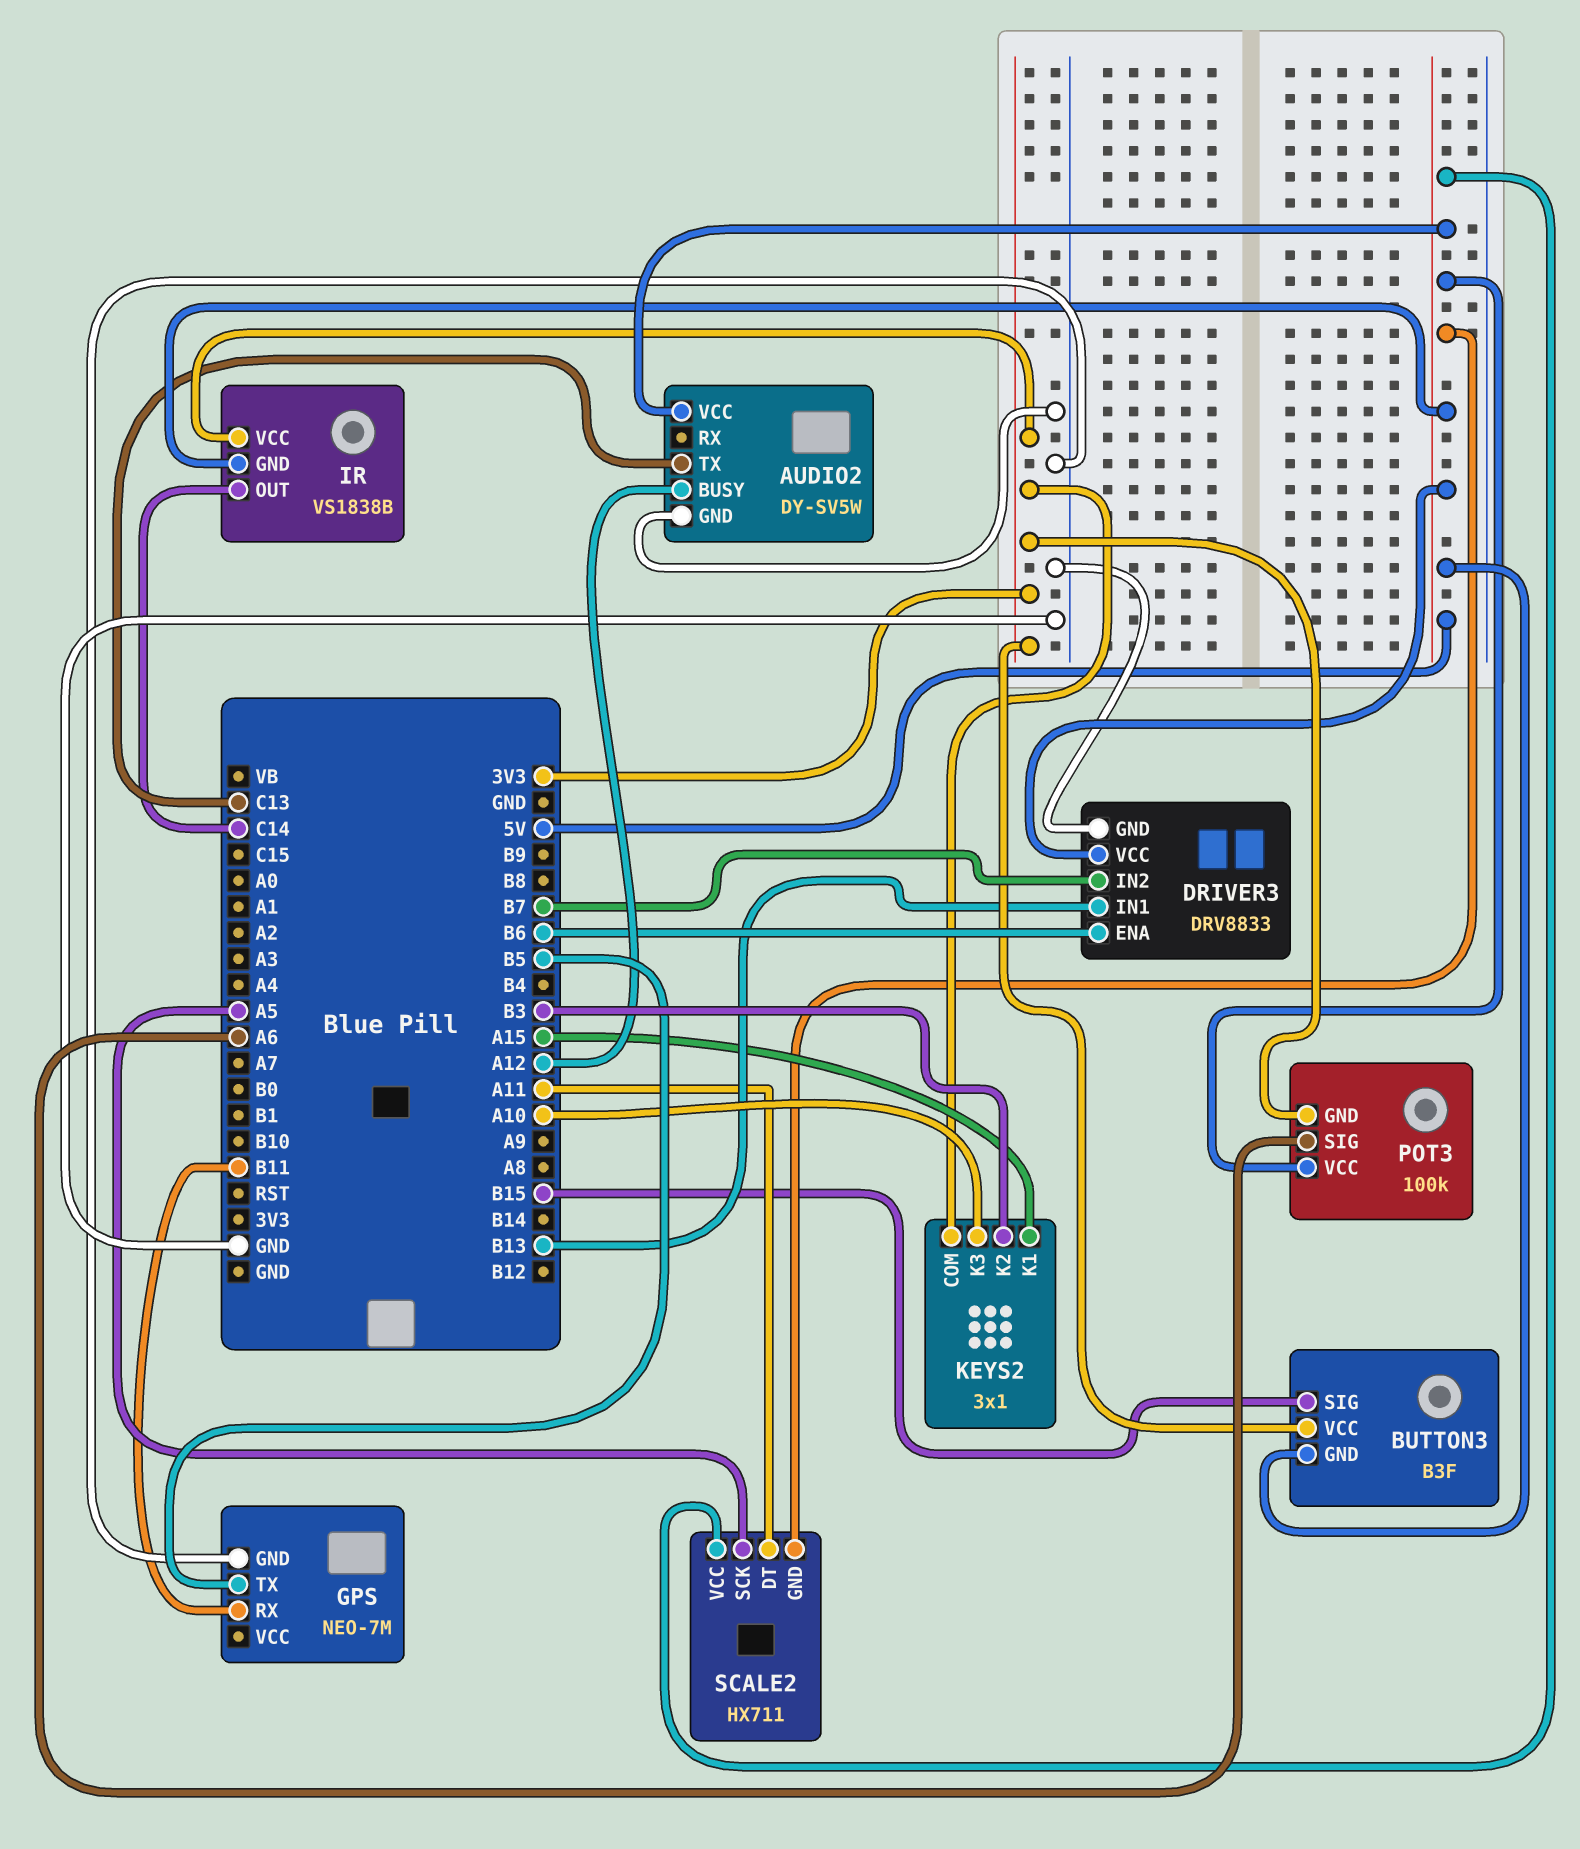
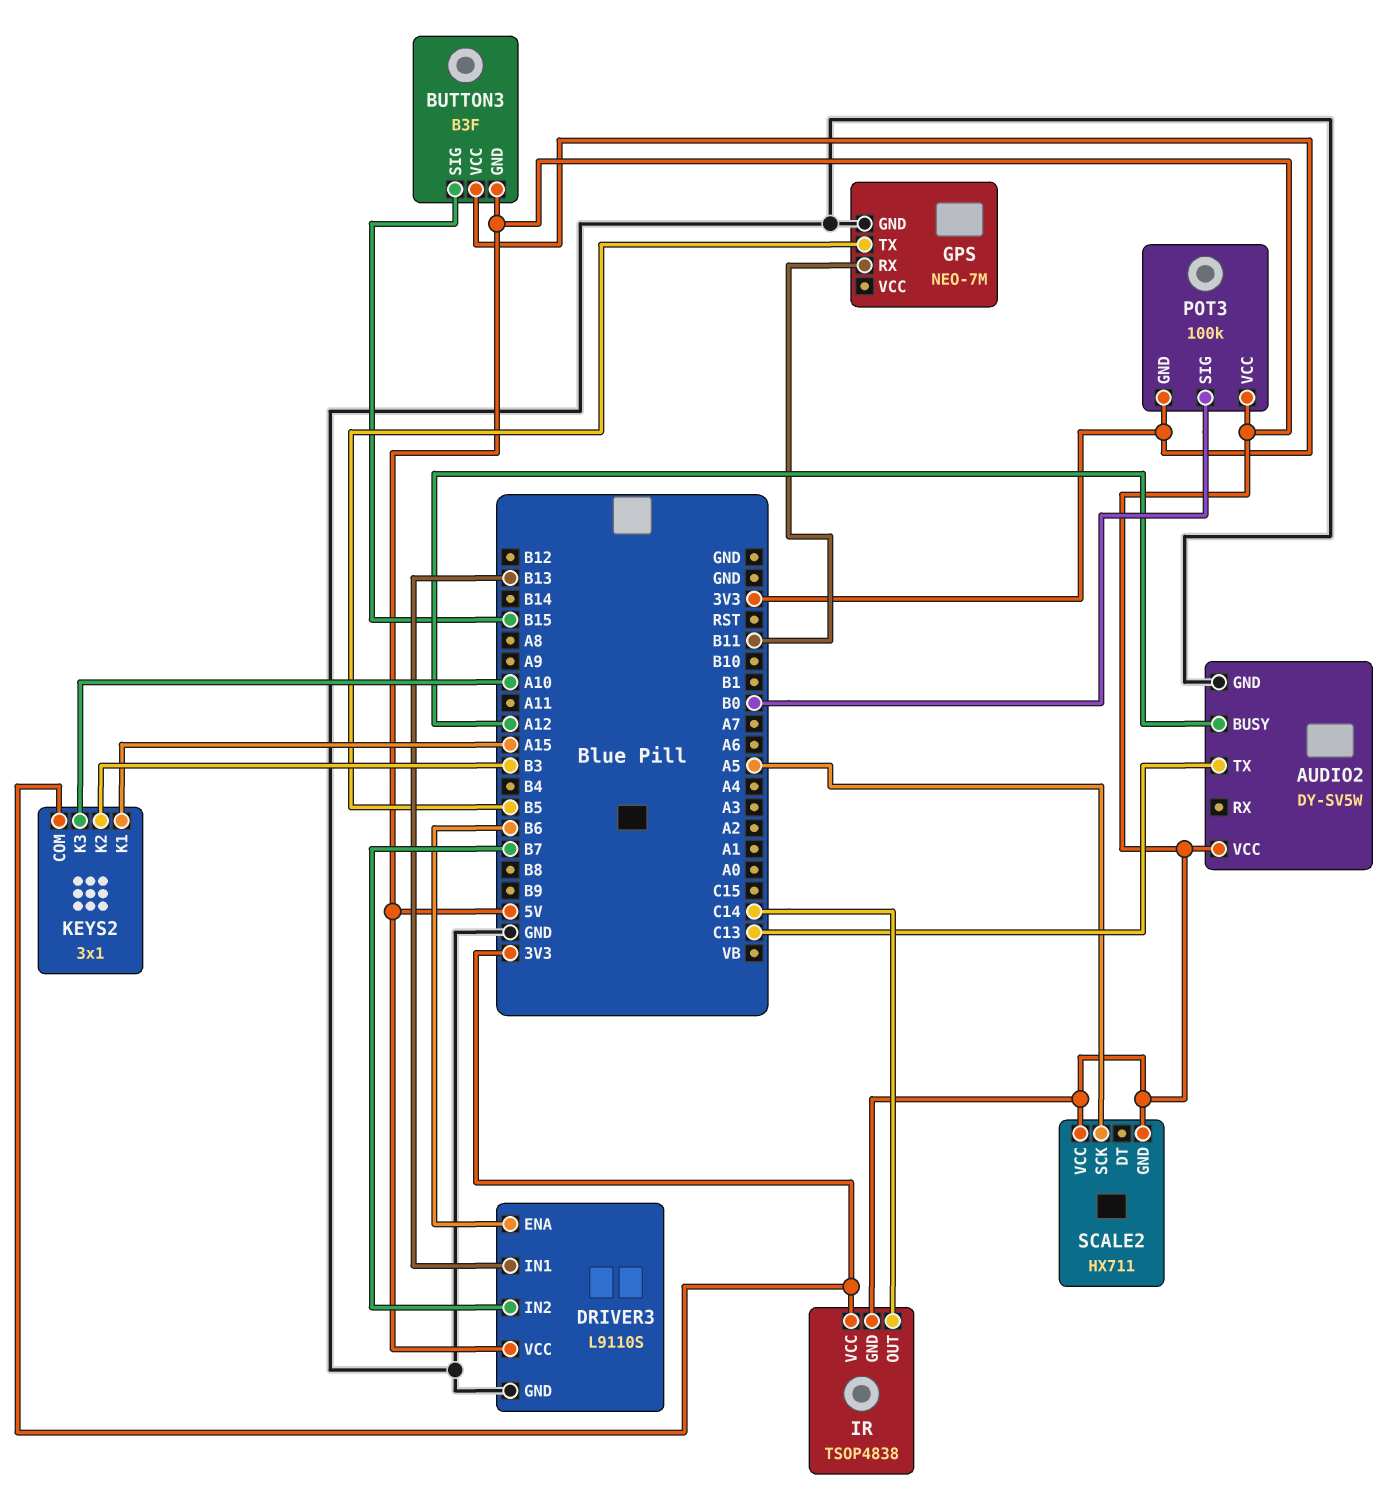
DRIVER3: DRV8833 -> L9110S
IR: VS1838B -> TSOP4838
POT3 pin SIG: A6 -> B0
SCALE2 pin DT: A11 -> none

